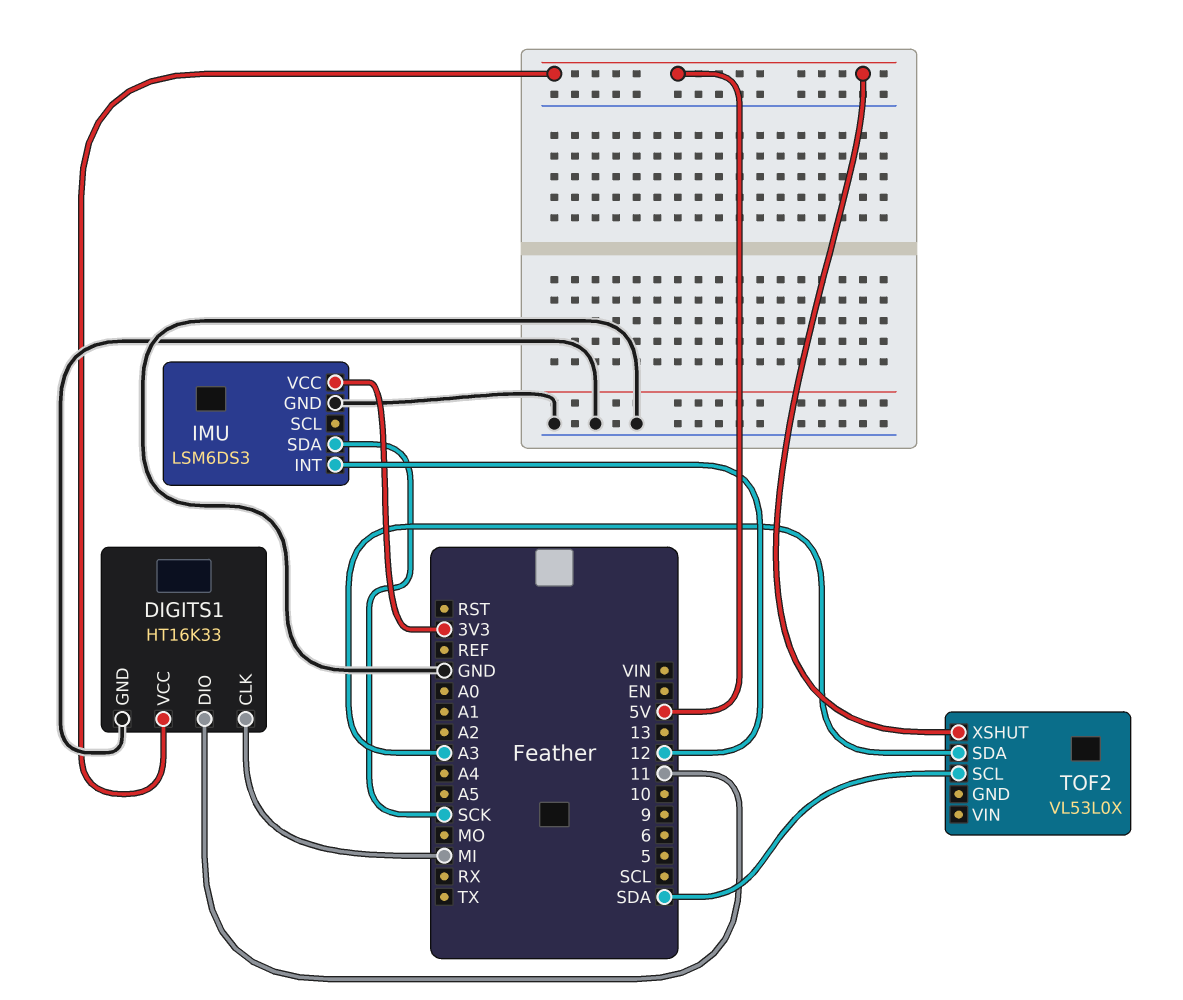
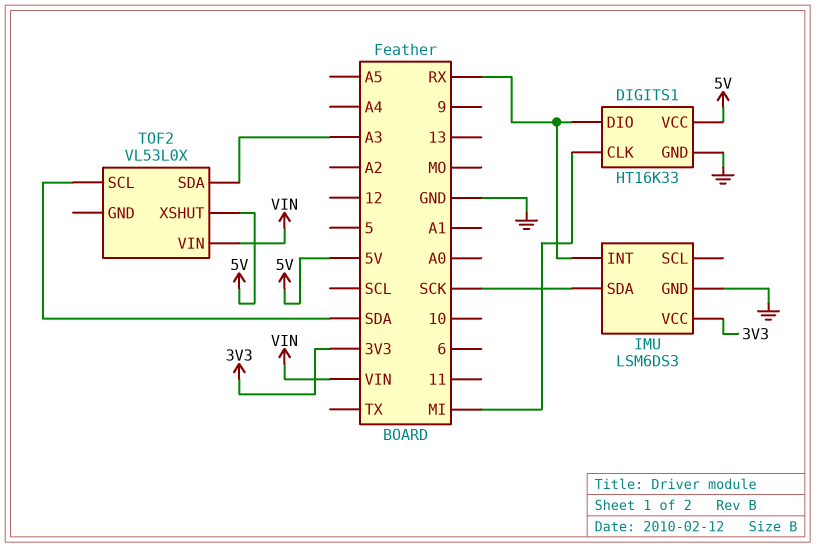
DIGITS1 pin DIO: 11 -> RX
IMU pin INT: 12 -> RX
TOF2 pin VIN: none -> VIN

